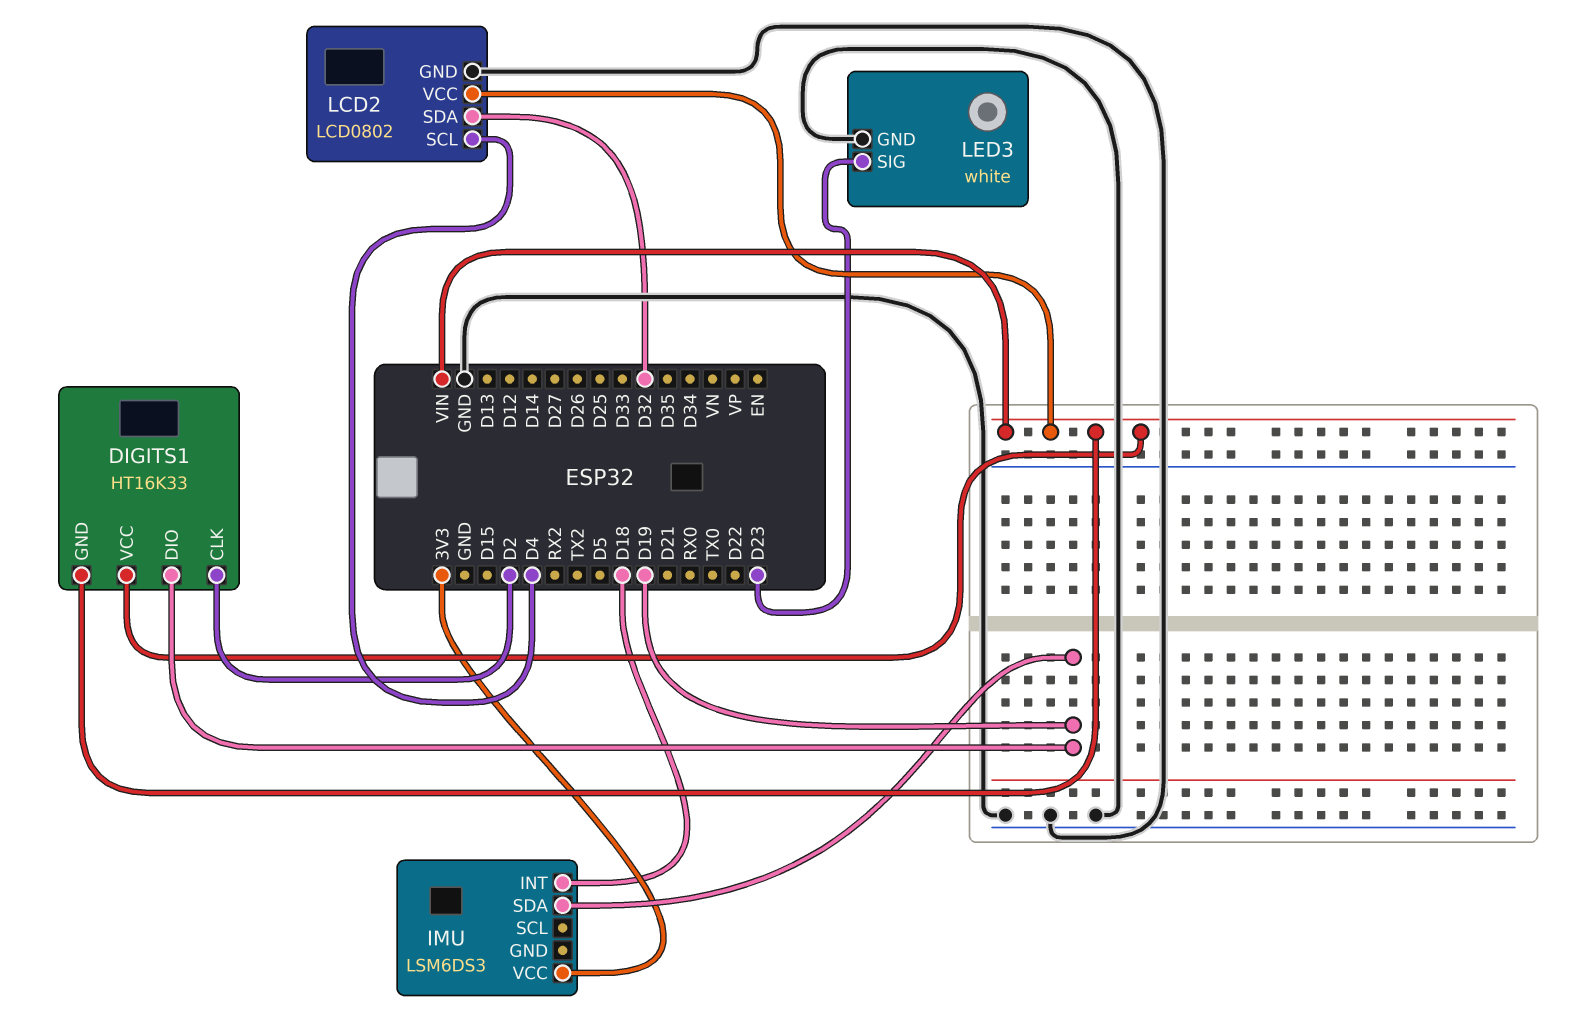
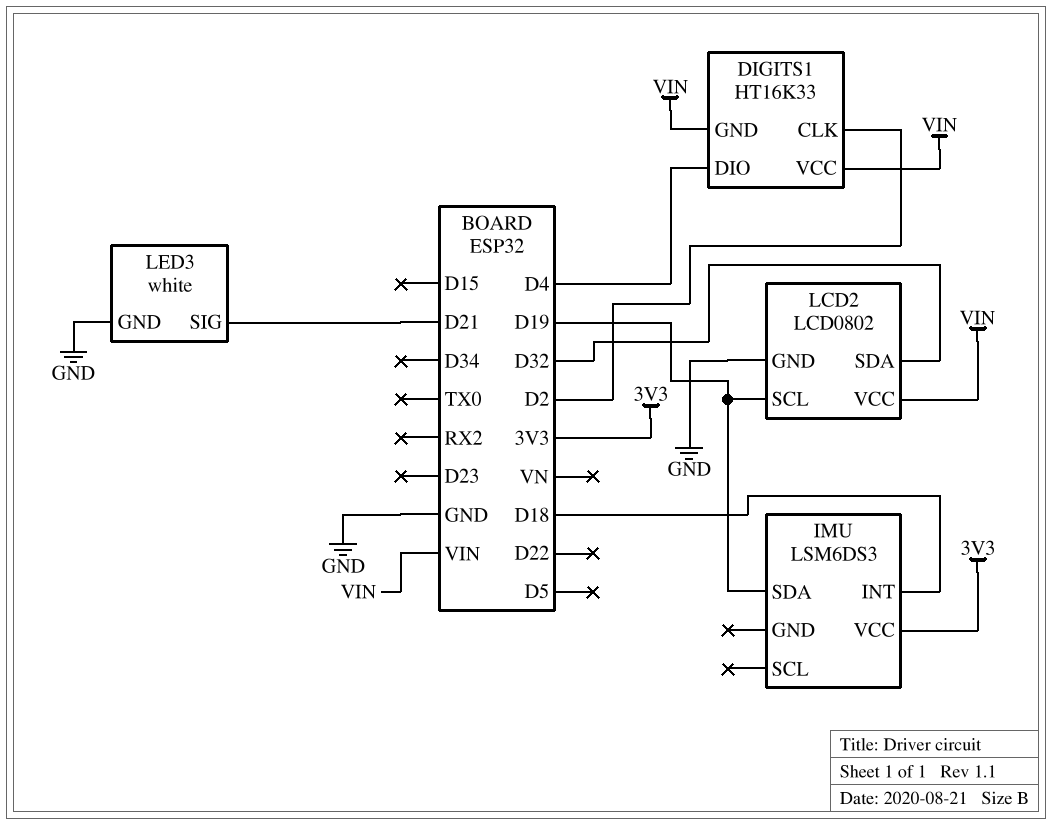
DIGITS1 pin DIO: D19 -> D4
LCD2 pin SCL: D4 -> D19
LED3 pin SIG: D23 -> D21

